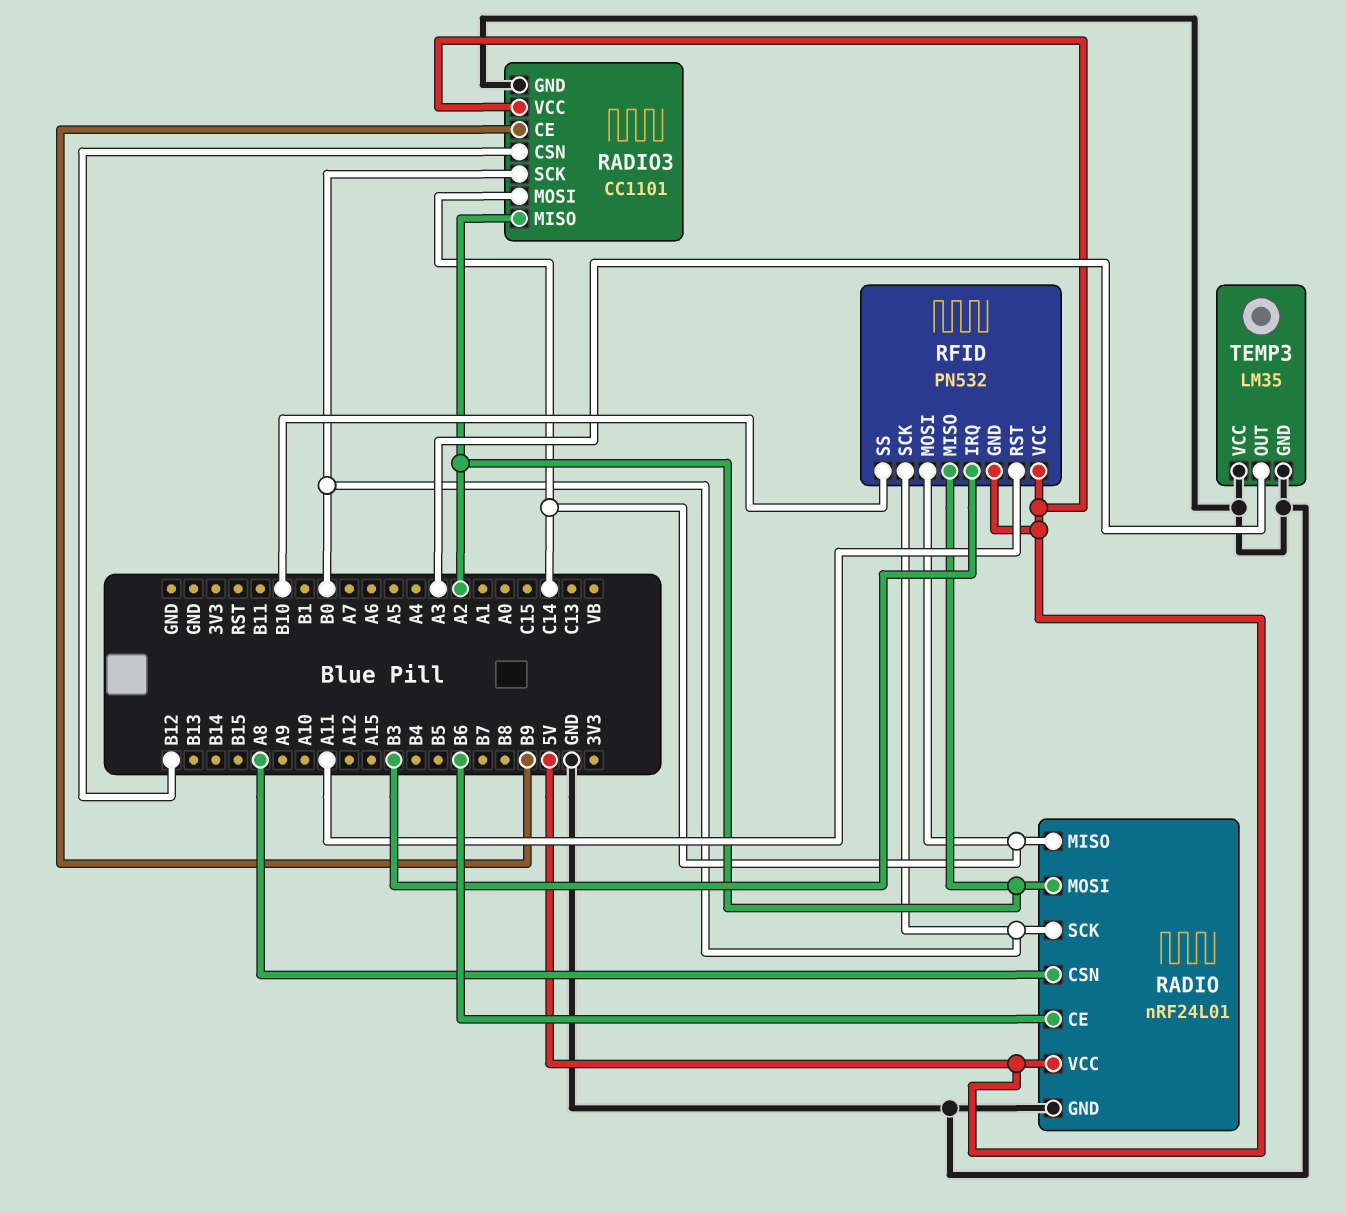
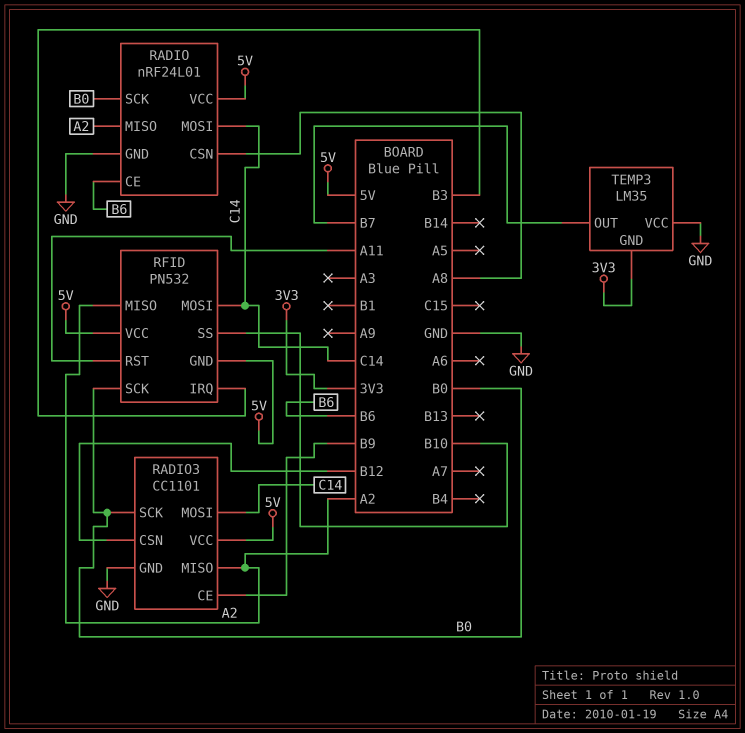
RADIO pin MISO: C14 -> A2
RADIO pin MOSI: A2 -> C14
TEMP3 pin GND: GND -> 3V3
TEMP3 pin OUT: A3 -> B7

